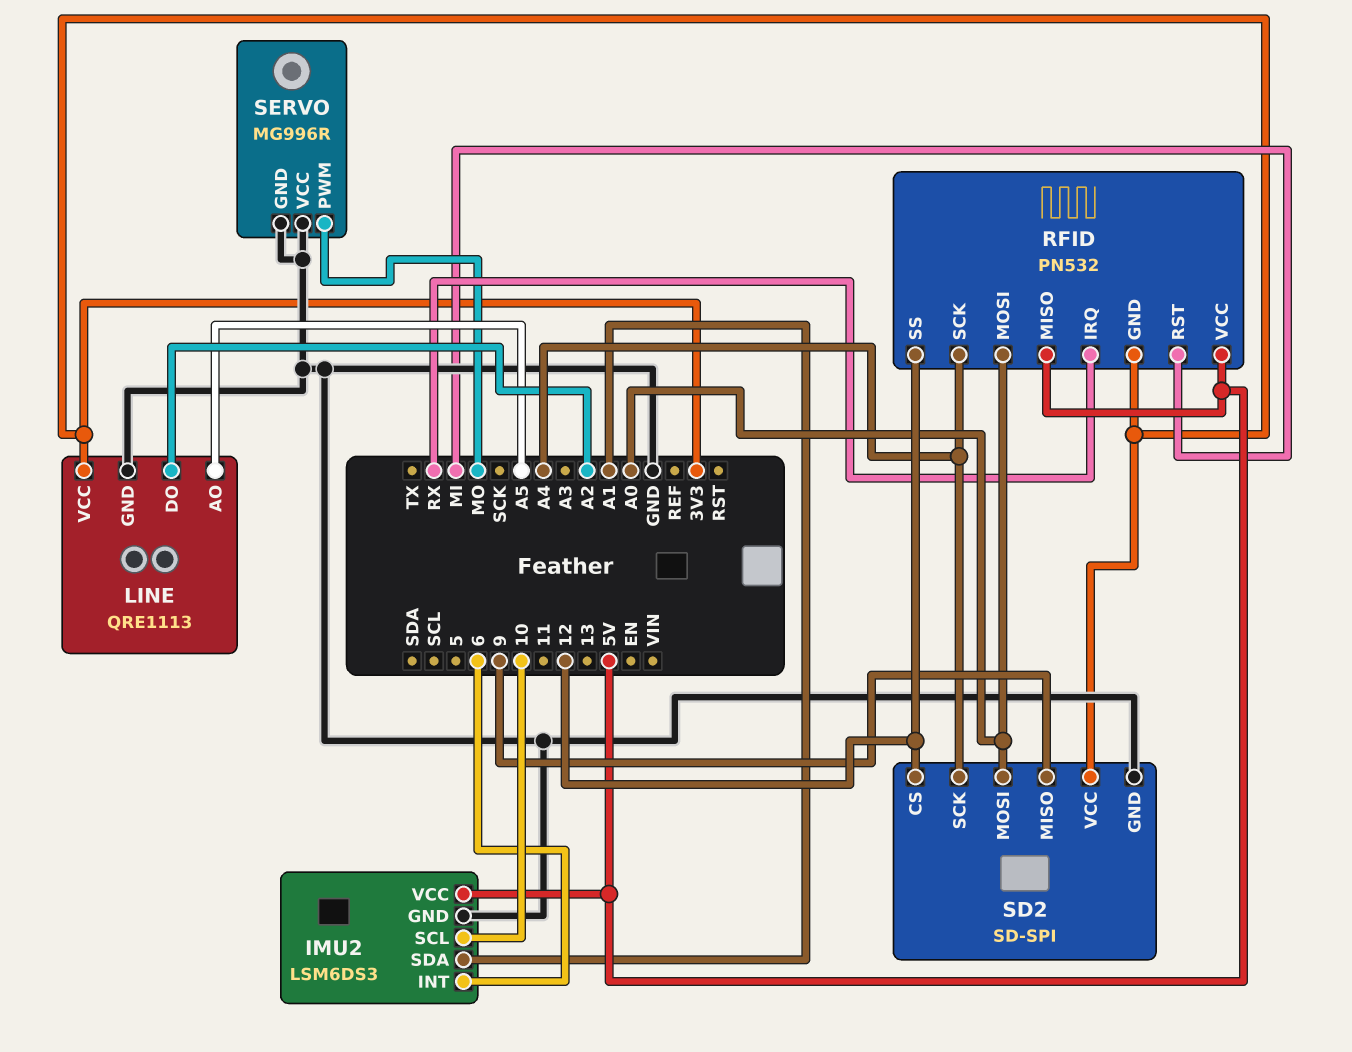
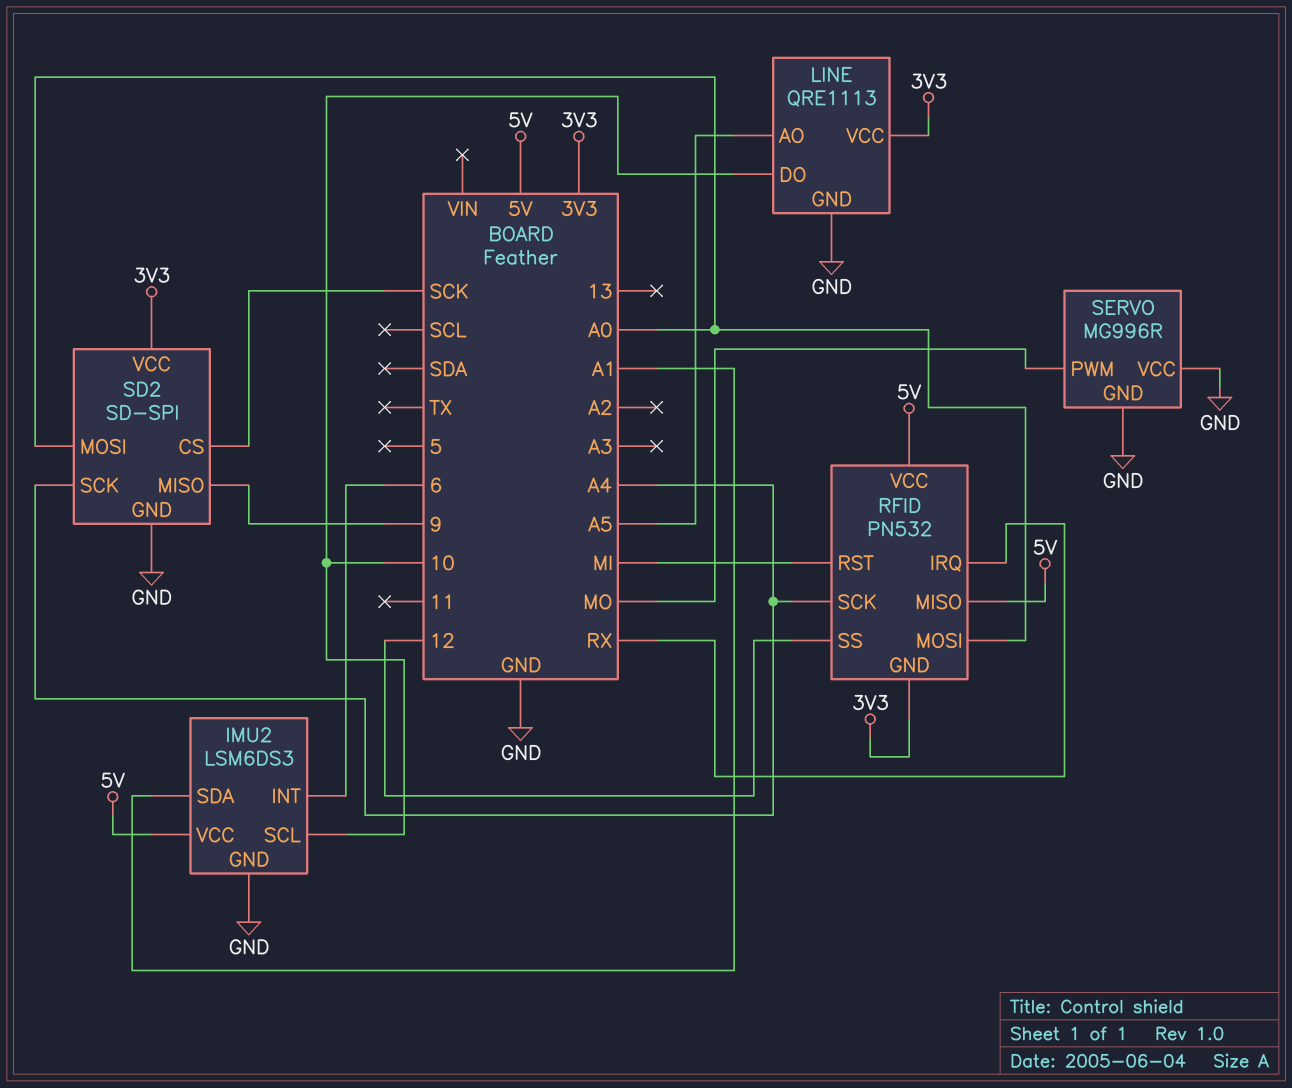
LINE pin DO: A2 -> 10
SD2 pin CS: 12 -> SCK

